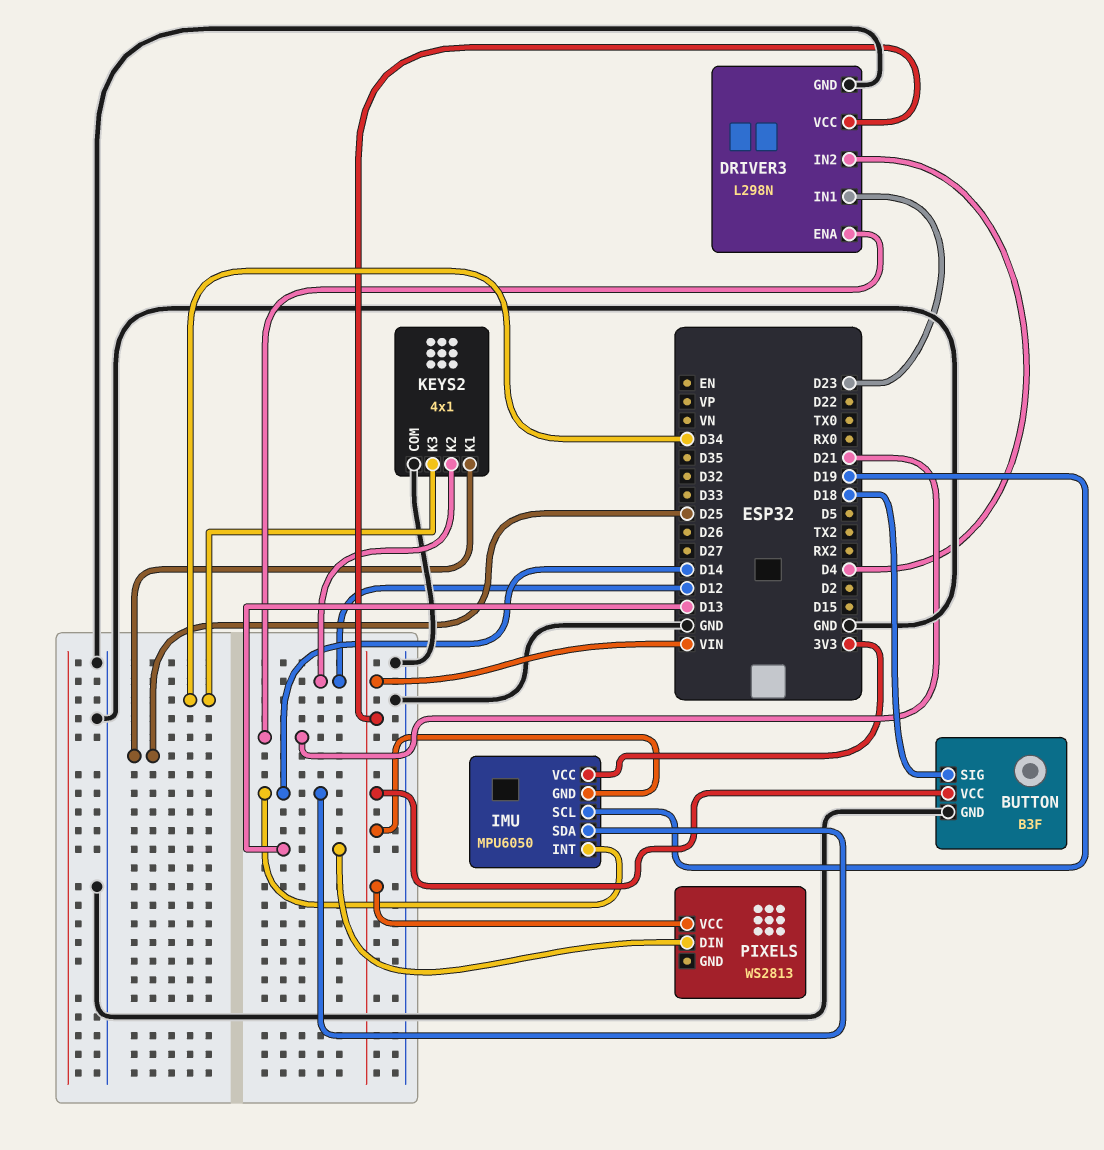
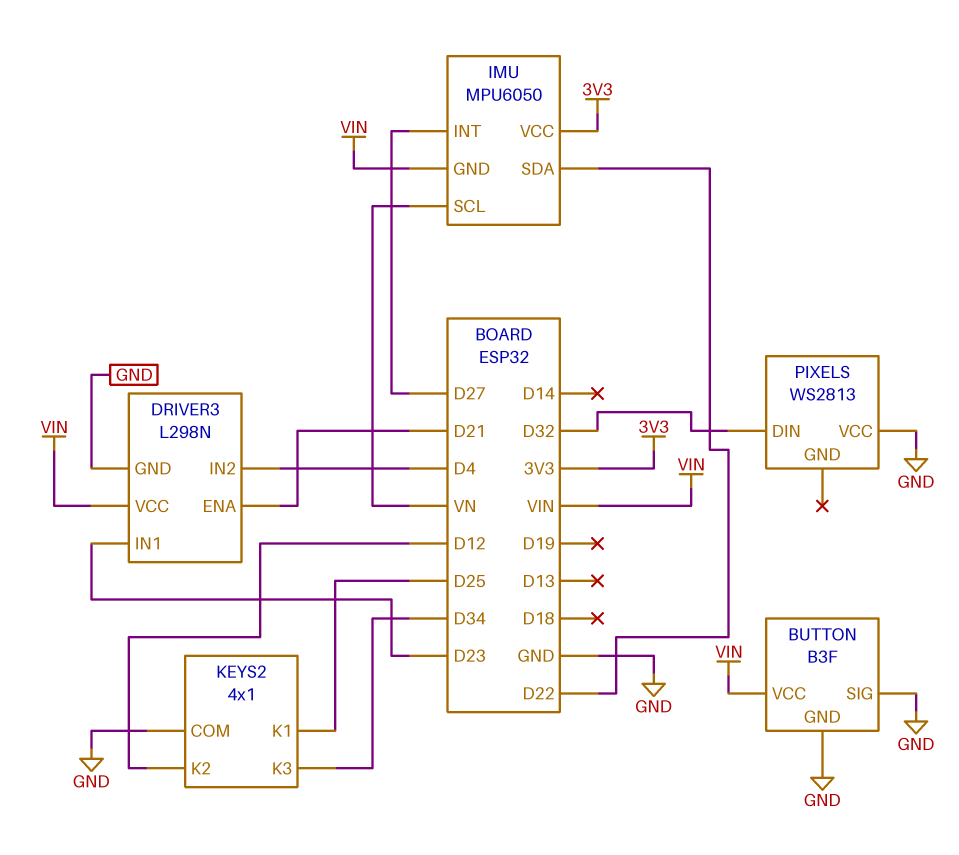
BUTTON pin SIG: D18 -> GND
IMU pin INT: D14 -> D27
IMU pin SCL: D19 -> VN
IMU pin SDA: D14 -> D22
PIXELS pin DIN: D13 -> D32
PIXELS pin VCC: VIN -> GND

